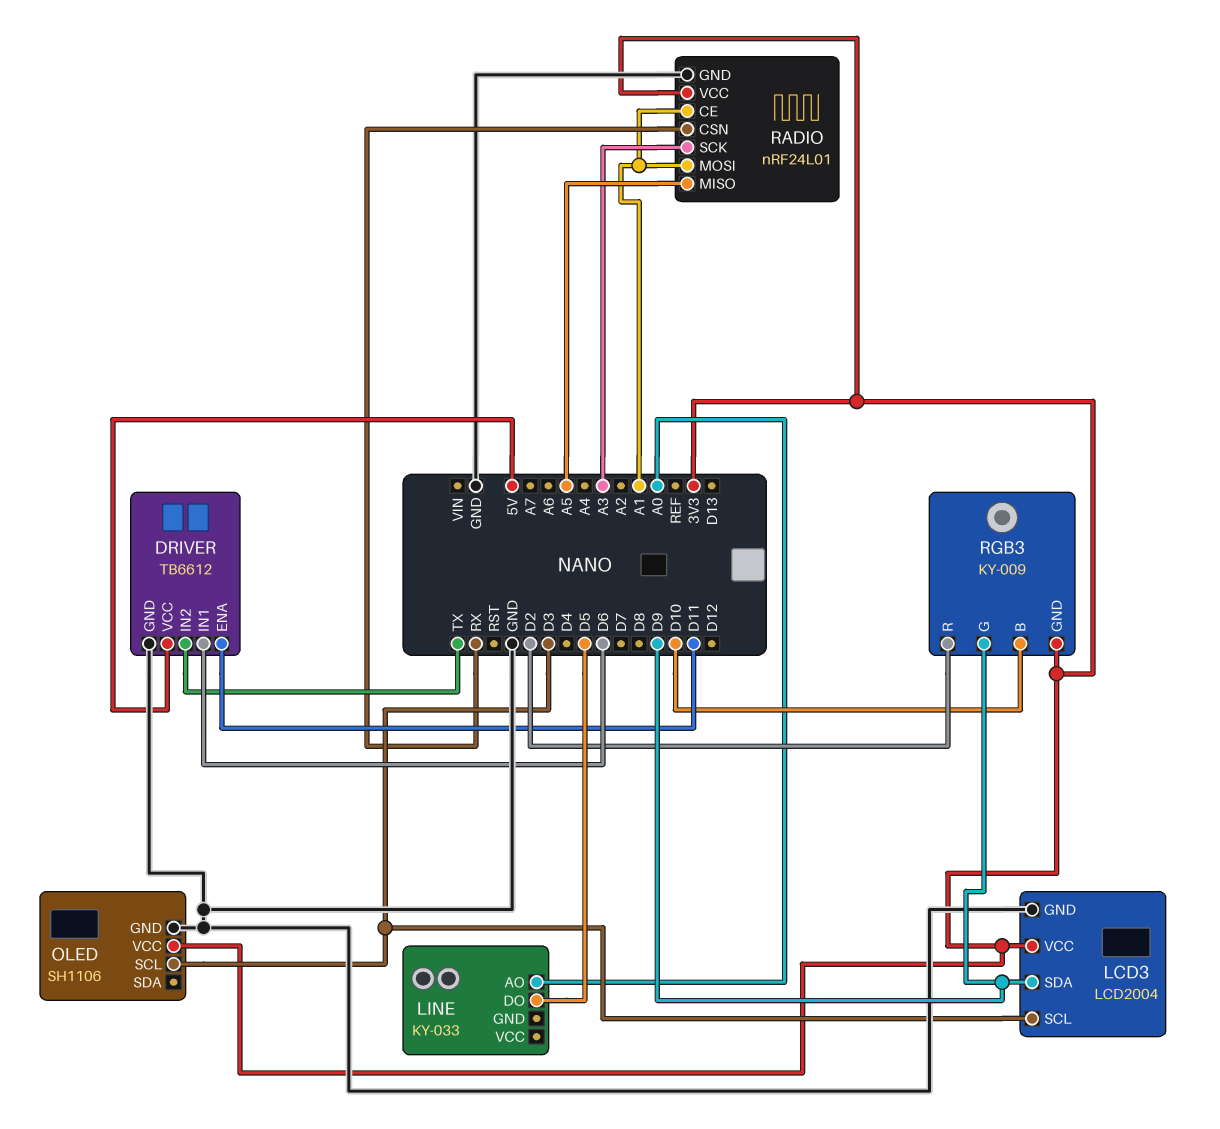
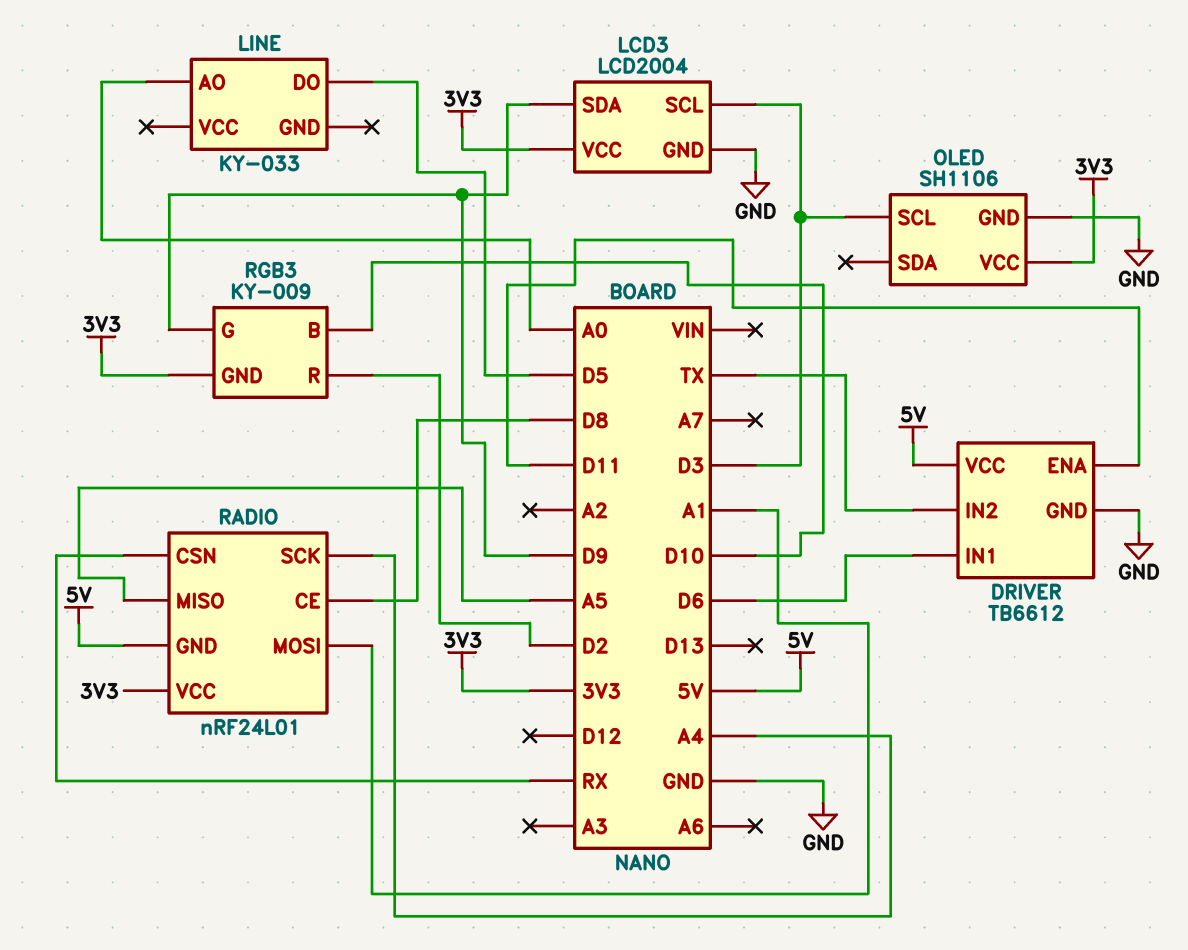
RADIO pin CE: A1 -> D8
RADIO pin GND: GND -> 5V
RADIO pin SCK: A3 -> A4

